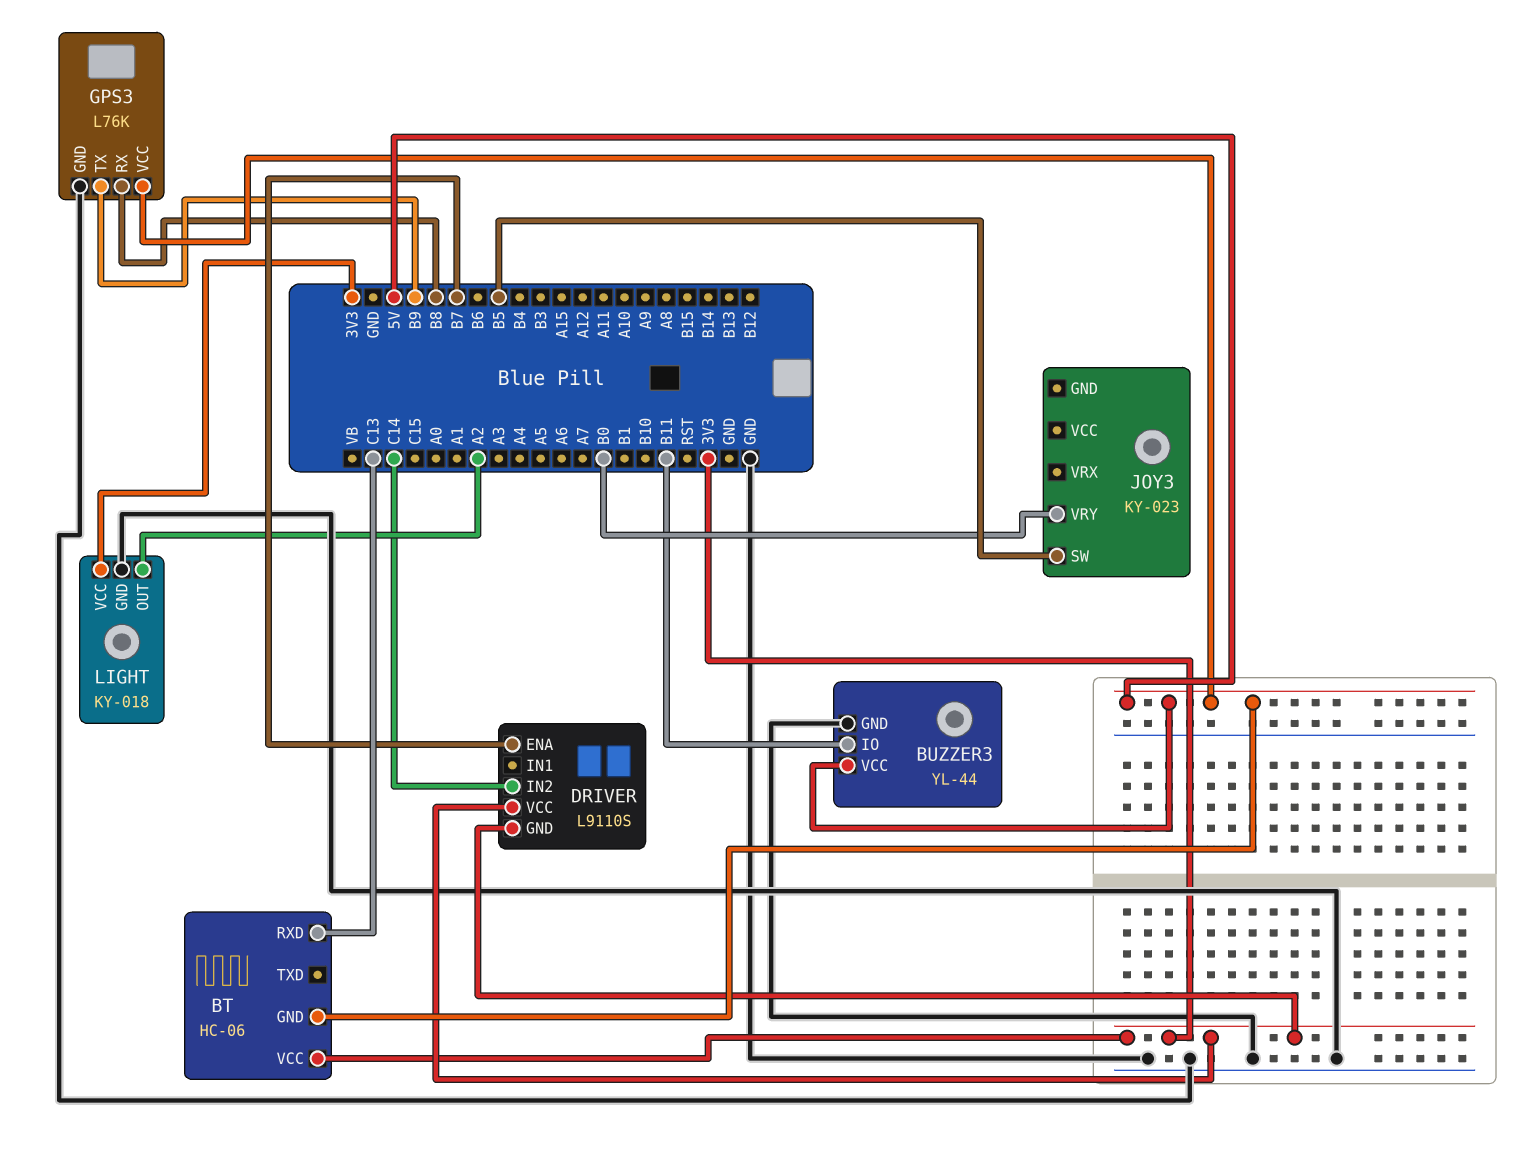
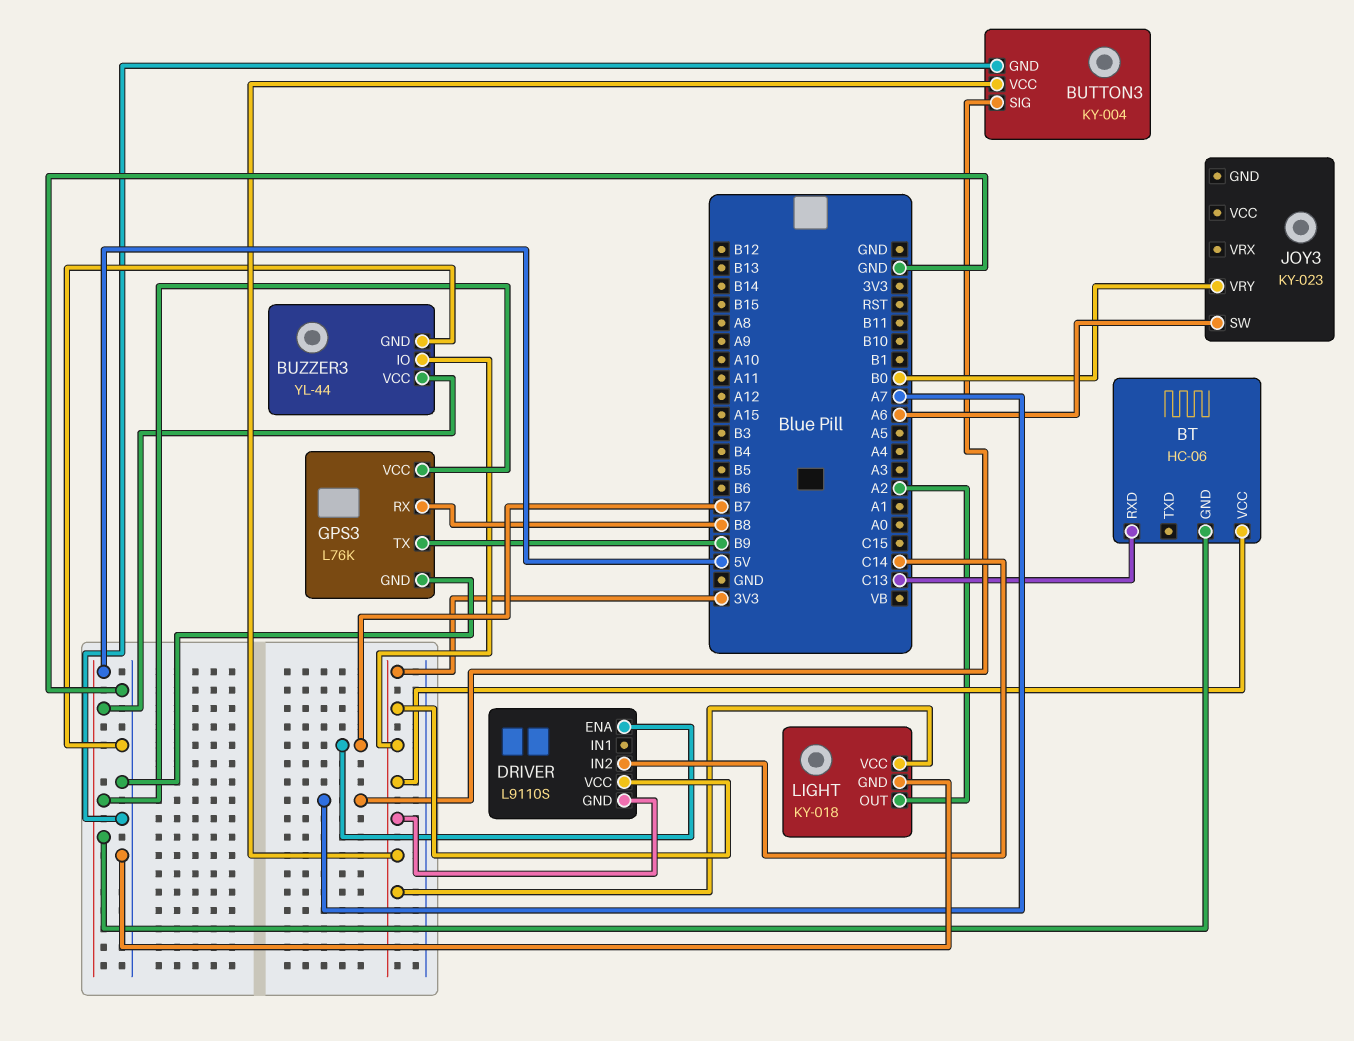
BUTTON3: none -> KY-004
BUTTON3 pin GND: none -> GND
BUTTON3 pin SIG: none -> A7
BUTTON3 pin VCC: none -> 3V3
BUZZER3 pin IO: B11 -> 3V3
JOY3 pin SW: B5 -> A6

